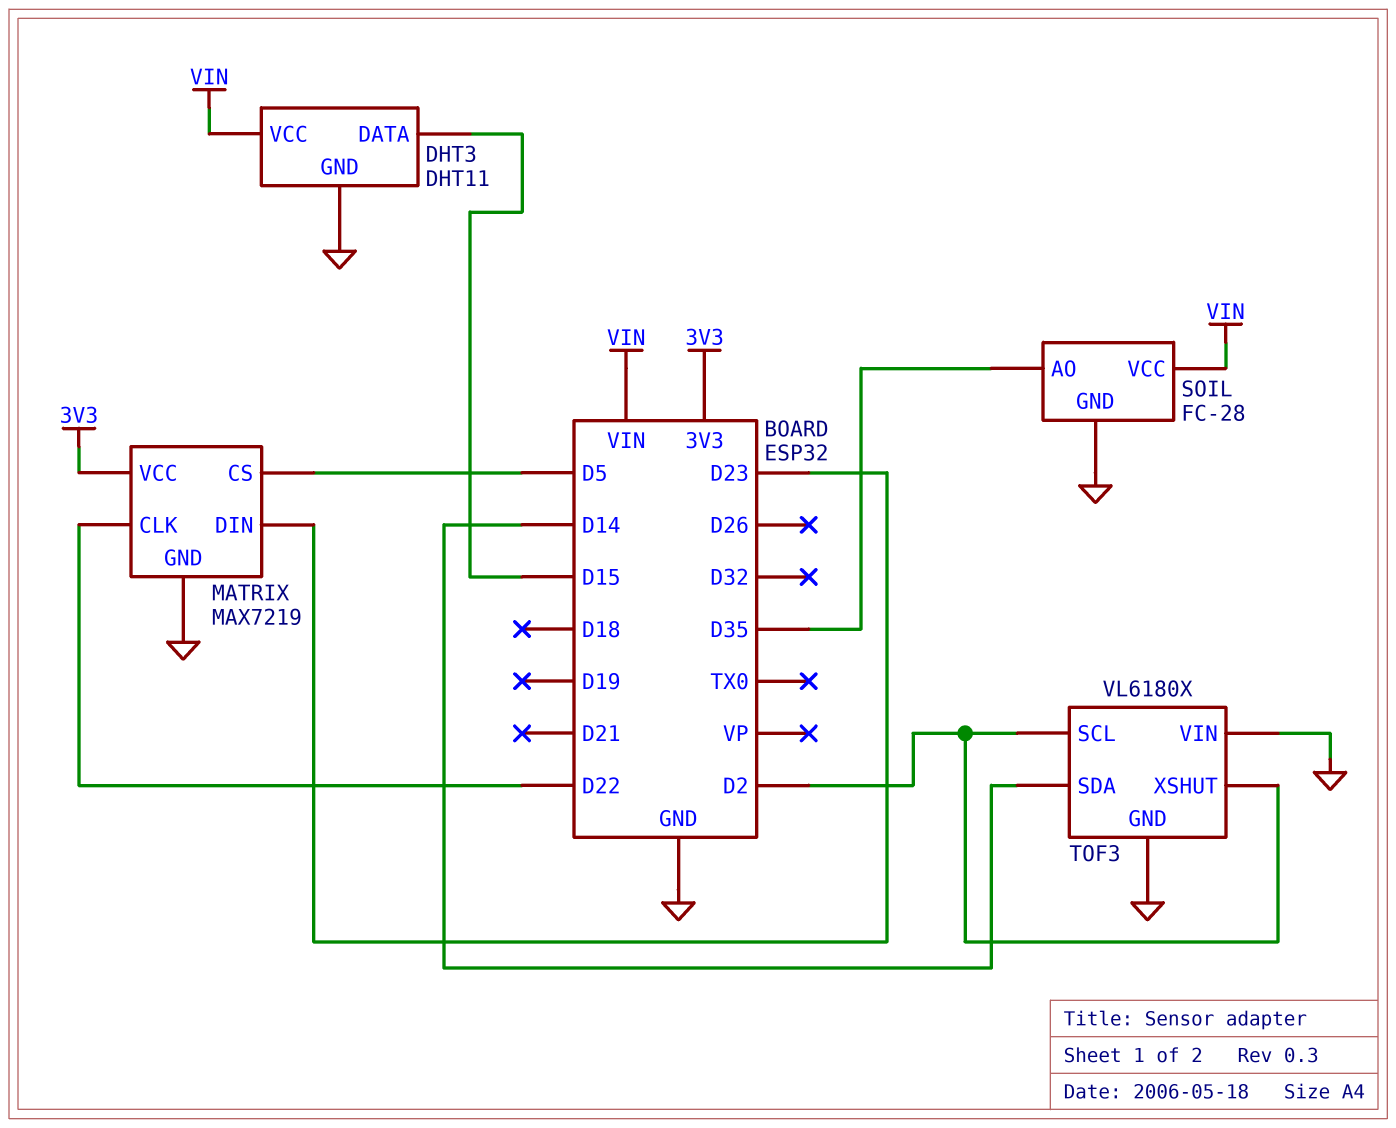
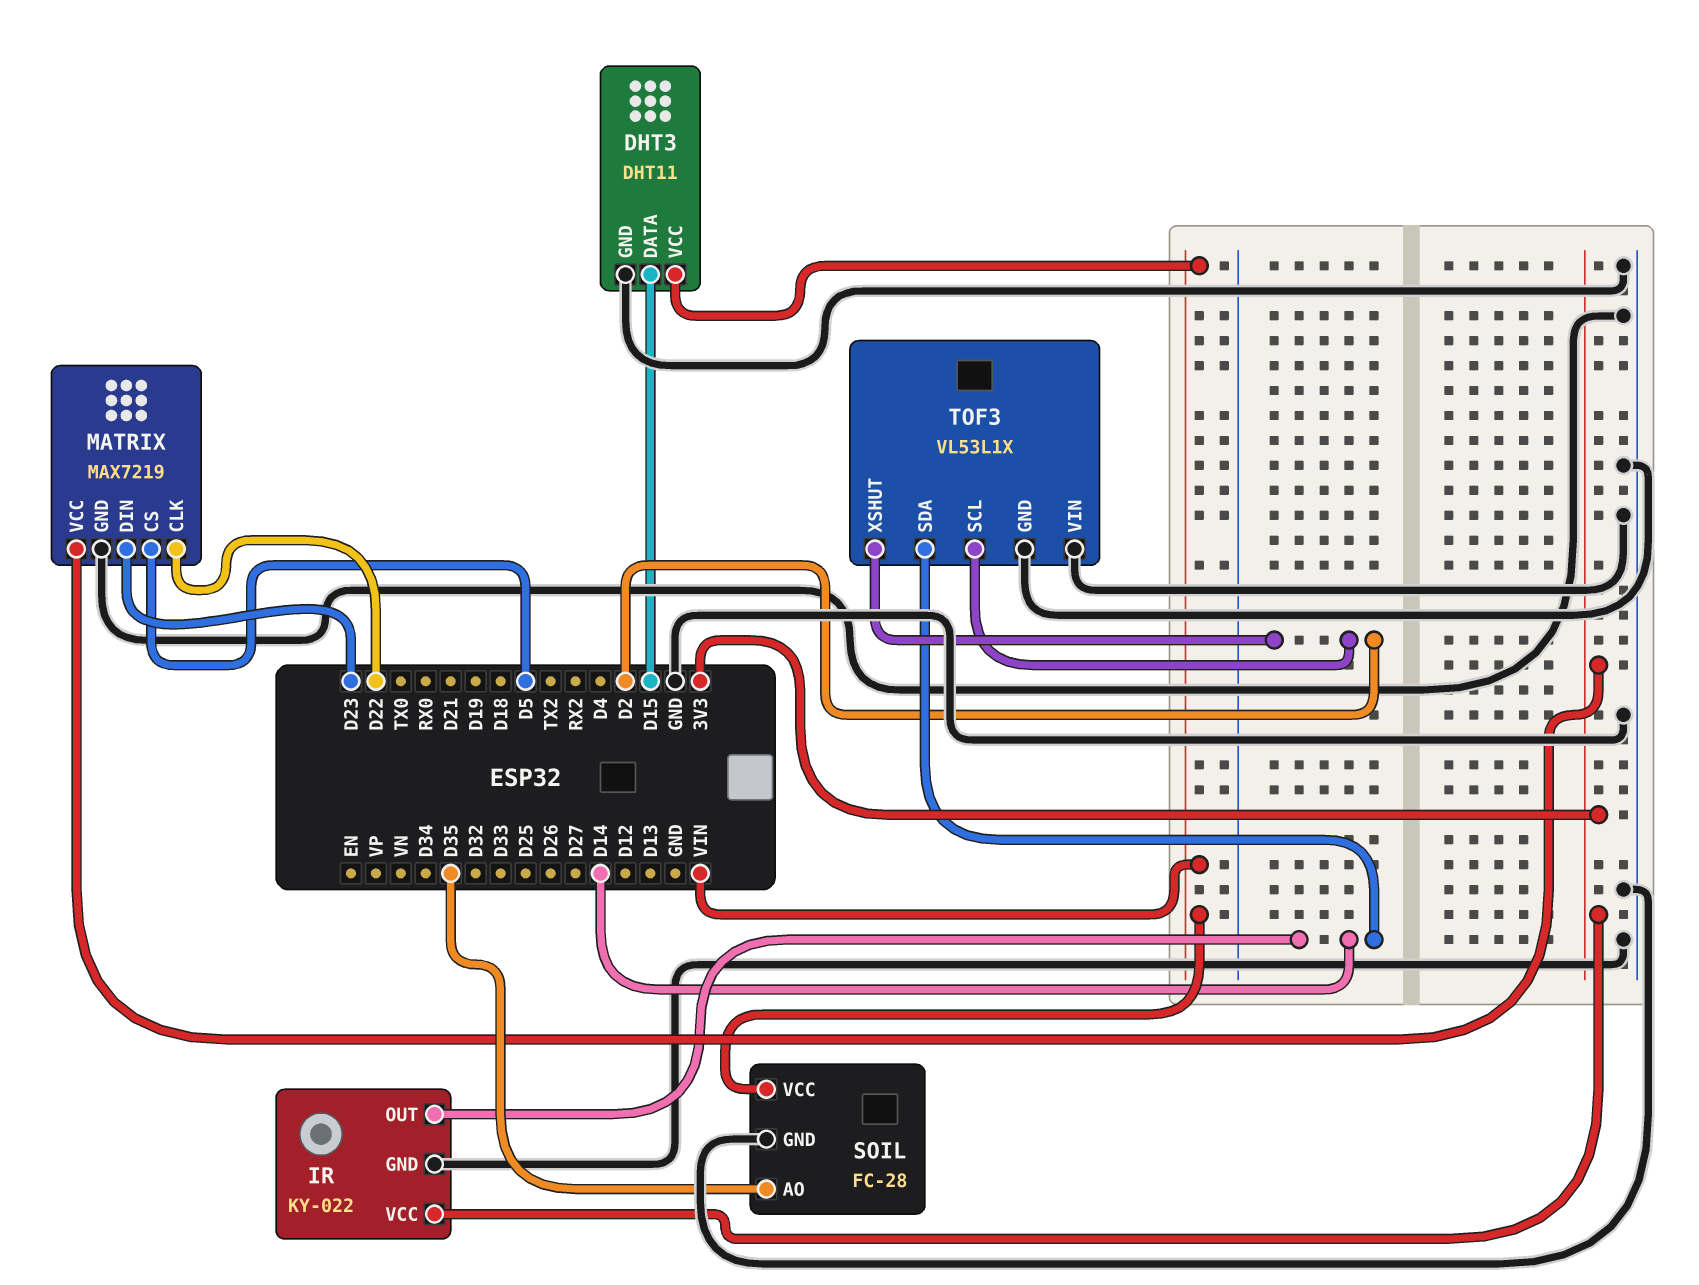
IR: none -> KY-022
IR pin GND: none -> GND
IR pin OUT: none -> D14
IR pin VCC: none -> 3V3
TOF3: VL6180X -> VL53L1X

